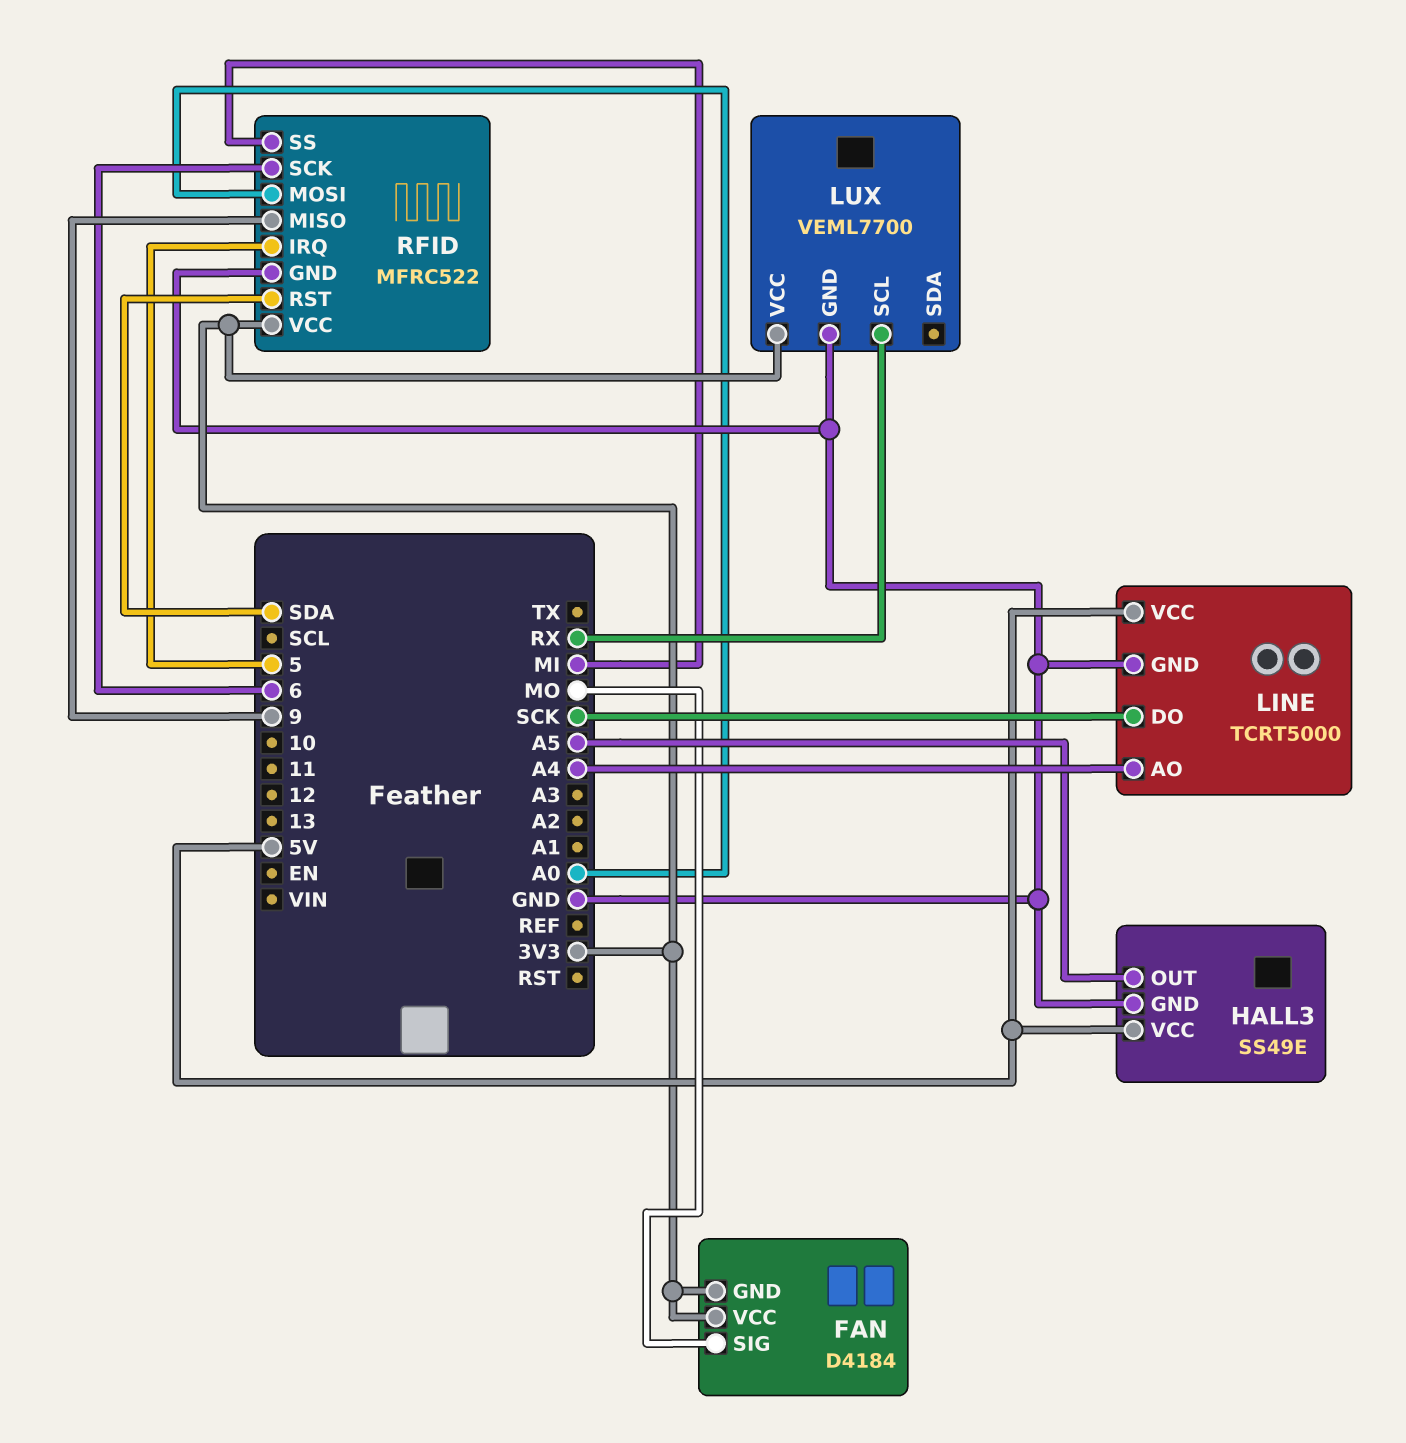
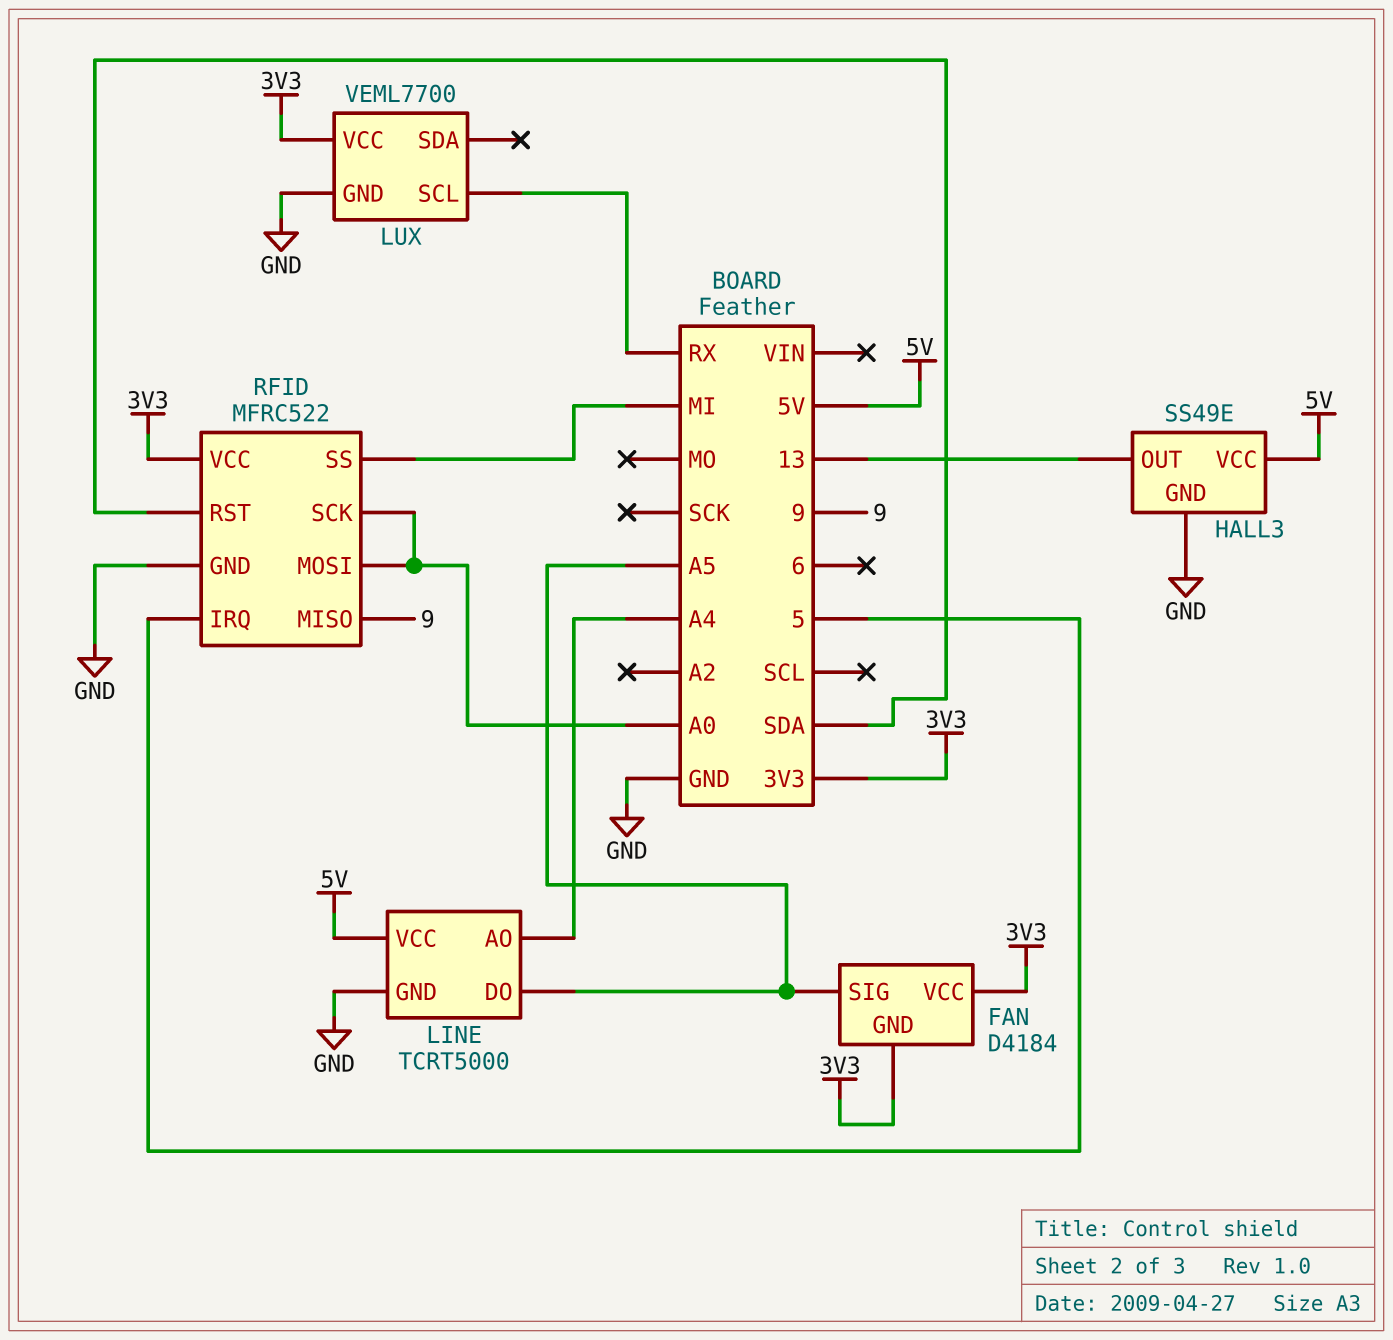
FAN pin SIG: MO -> A5
HALL3 pin OUT: A5 -> 13
LINE pin DO: SCK -> A5
RFID pin SCK: 6 -> A0

